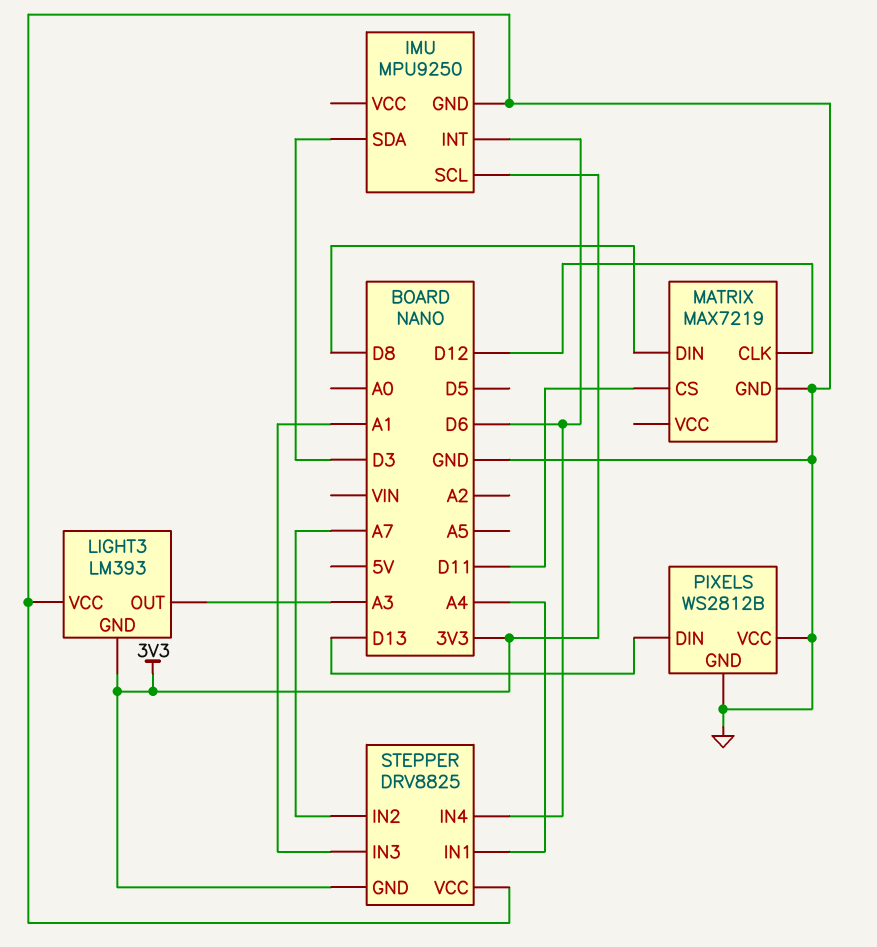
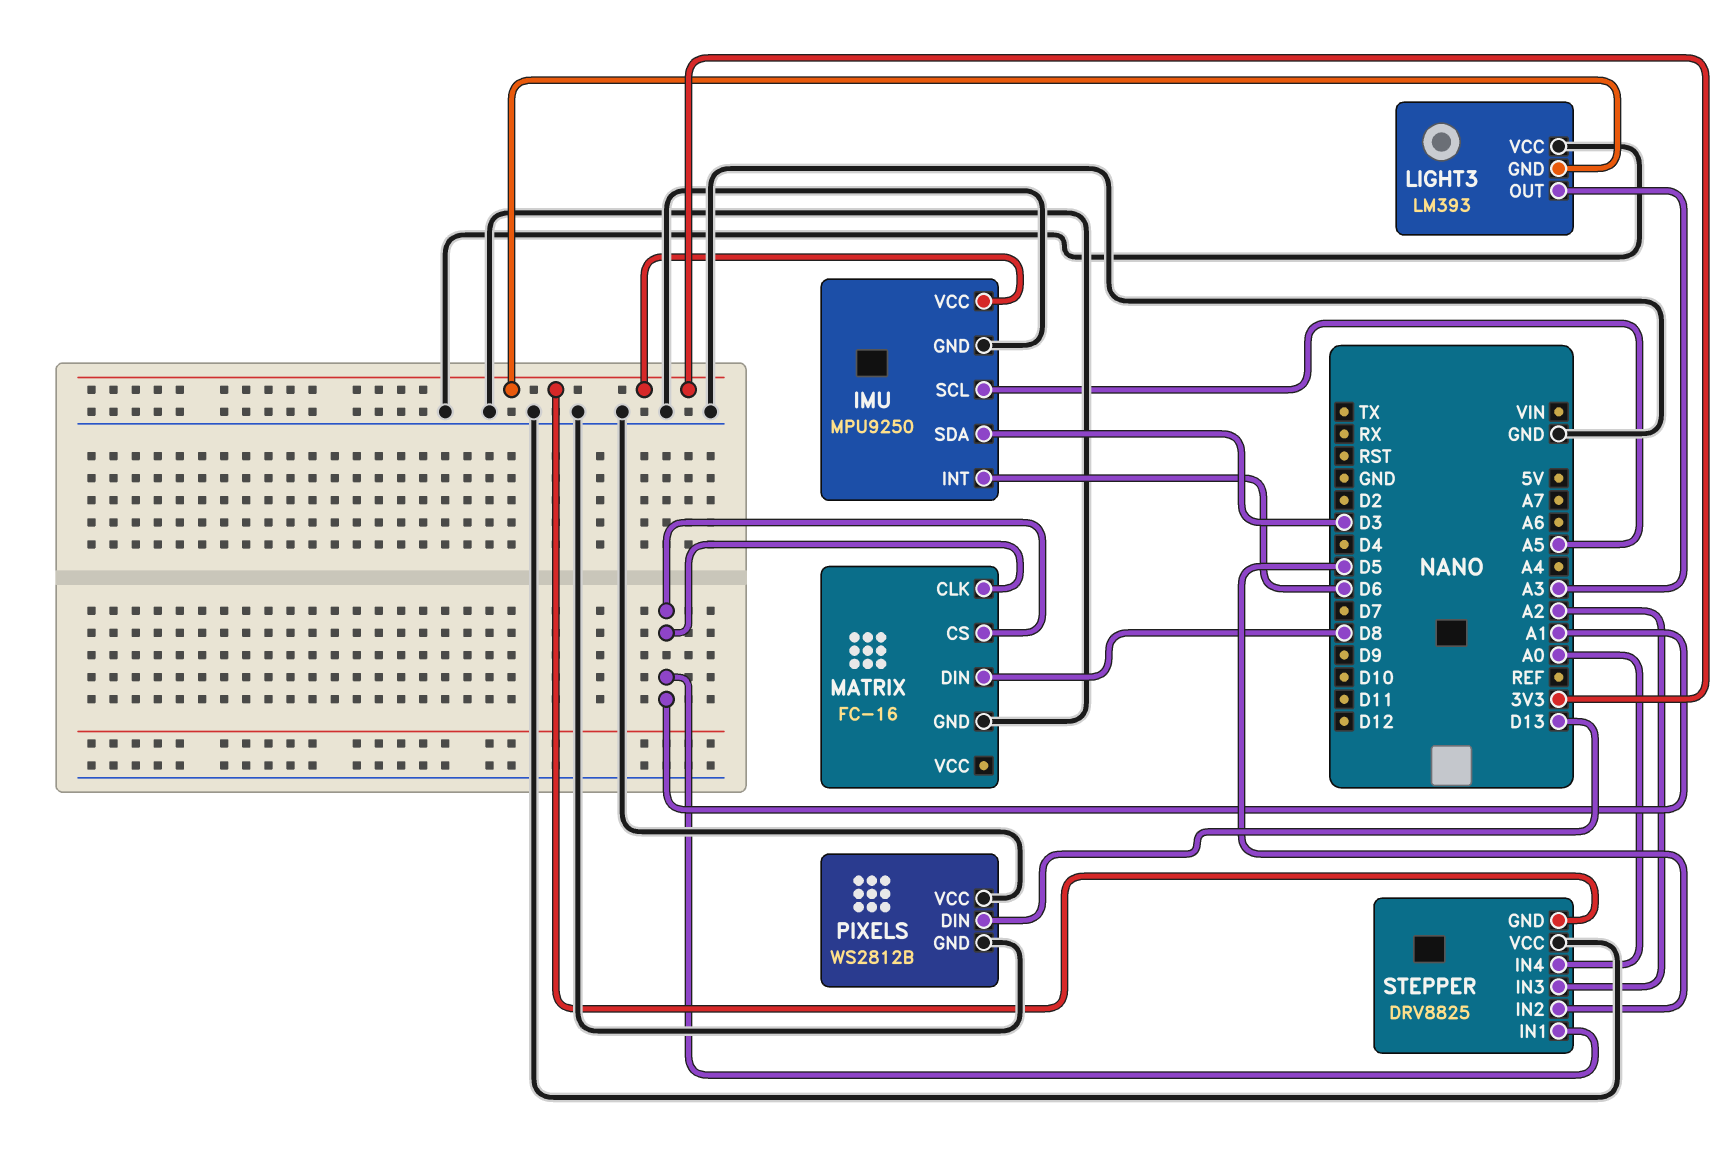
IMU pin SCL: 3V3 -> A5
IMU pin VCC: none -> 3V3
MATRIX: MAX7219 -> FC-16
MATRIX pin CLK: D12 -> A1
MATRIX pin CS: D11 -> A1
STEPPER pin IN1: A4 -> A1
STEPPER pin IN2: A7 -> D5
STEPPER pin IN3: A1 -> A2
STEPPER pin IN4: D6 -> A0

